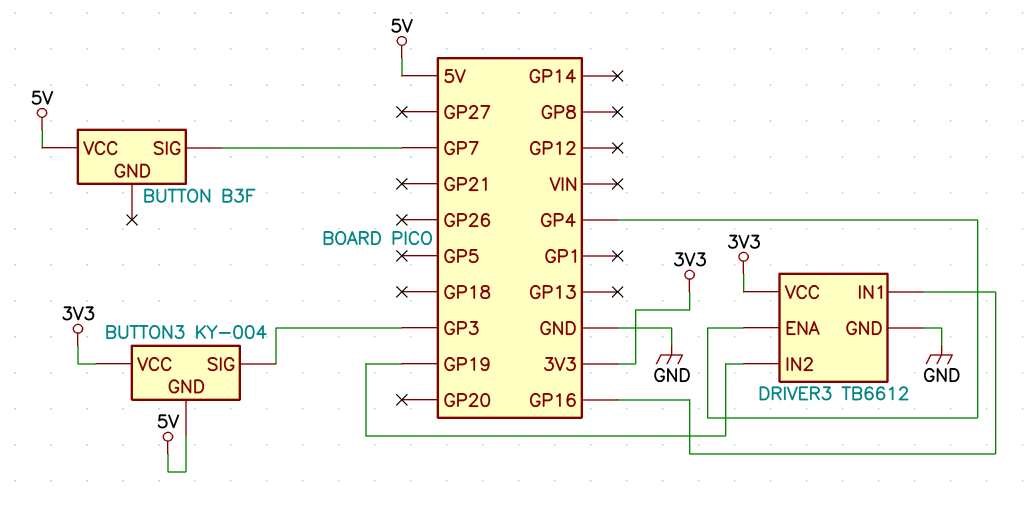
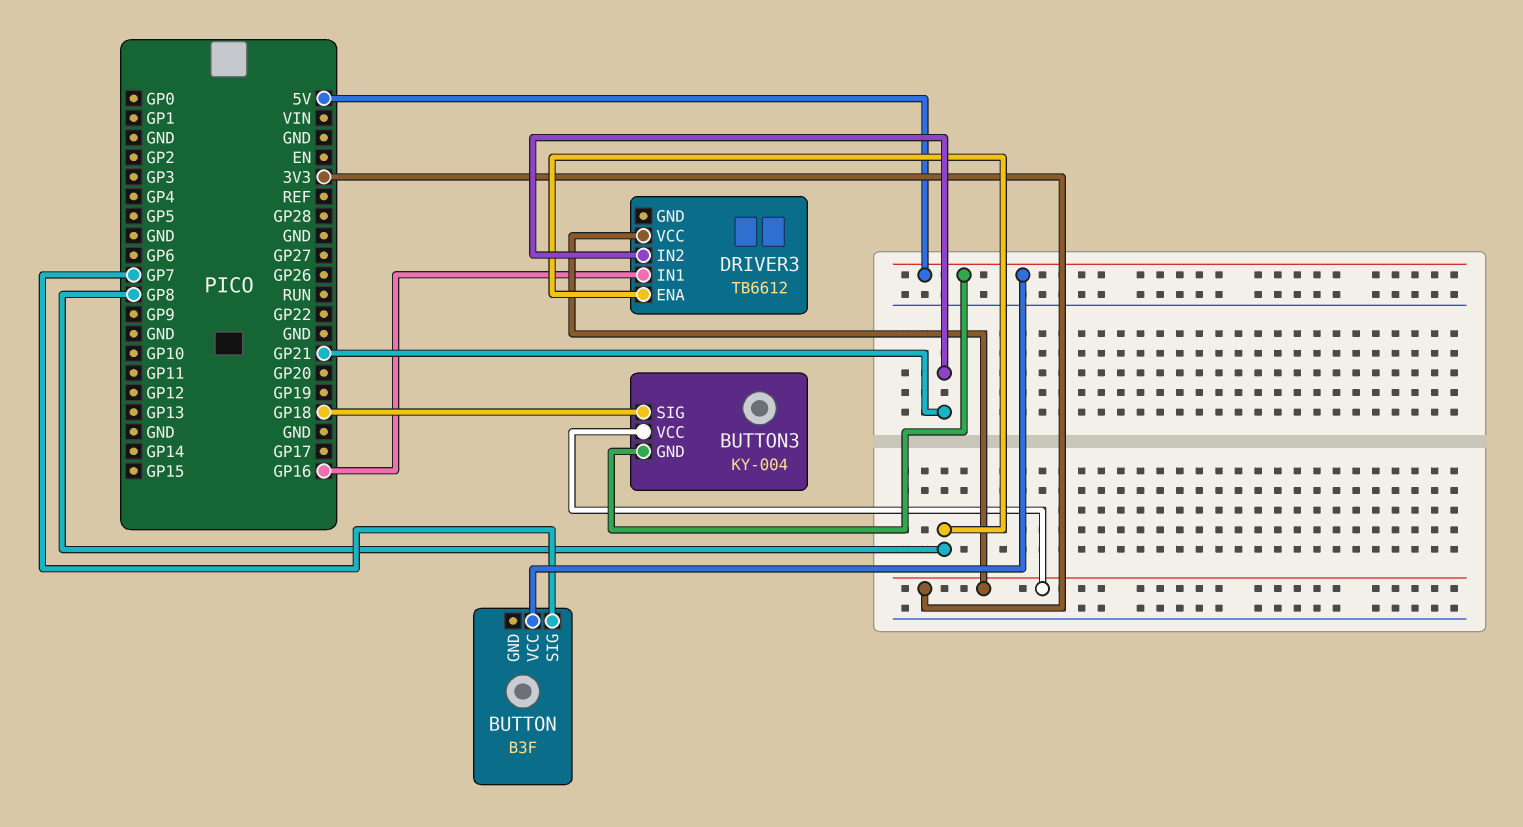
BUTTON3 pin SIG: GP3 -> GP18
DRIVER3 pin ENA: GP4 -> GP8
DRIVER3 pin GND: GND -> none
DRIVER3 pin IN2: GP19 -> GP21

